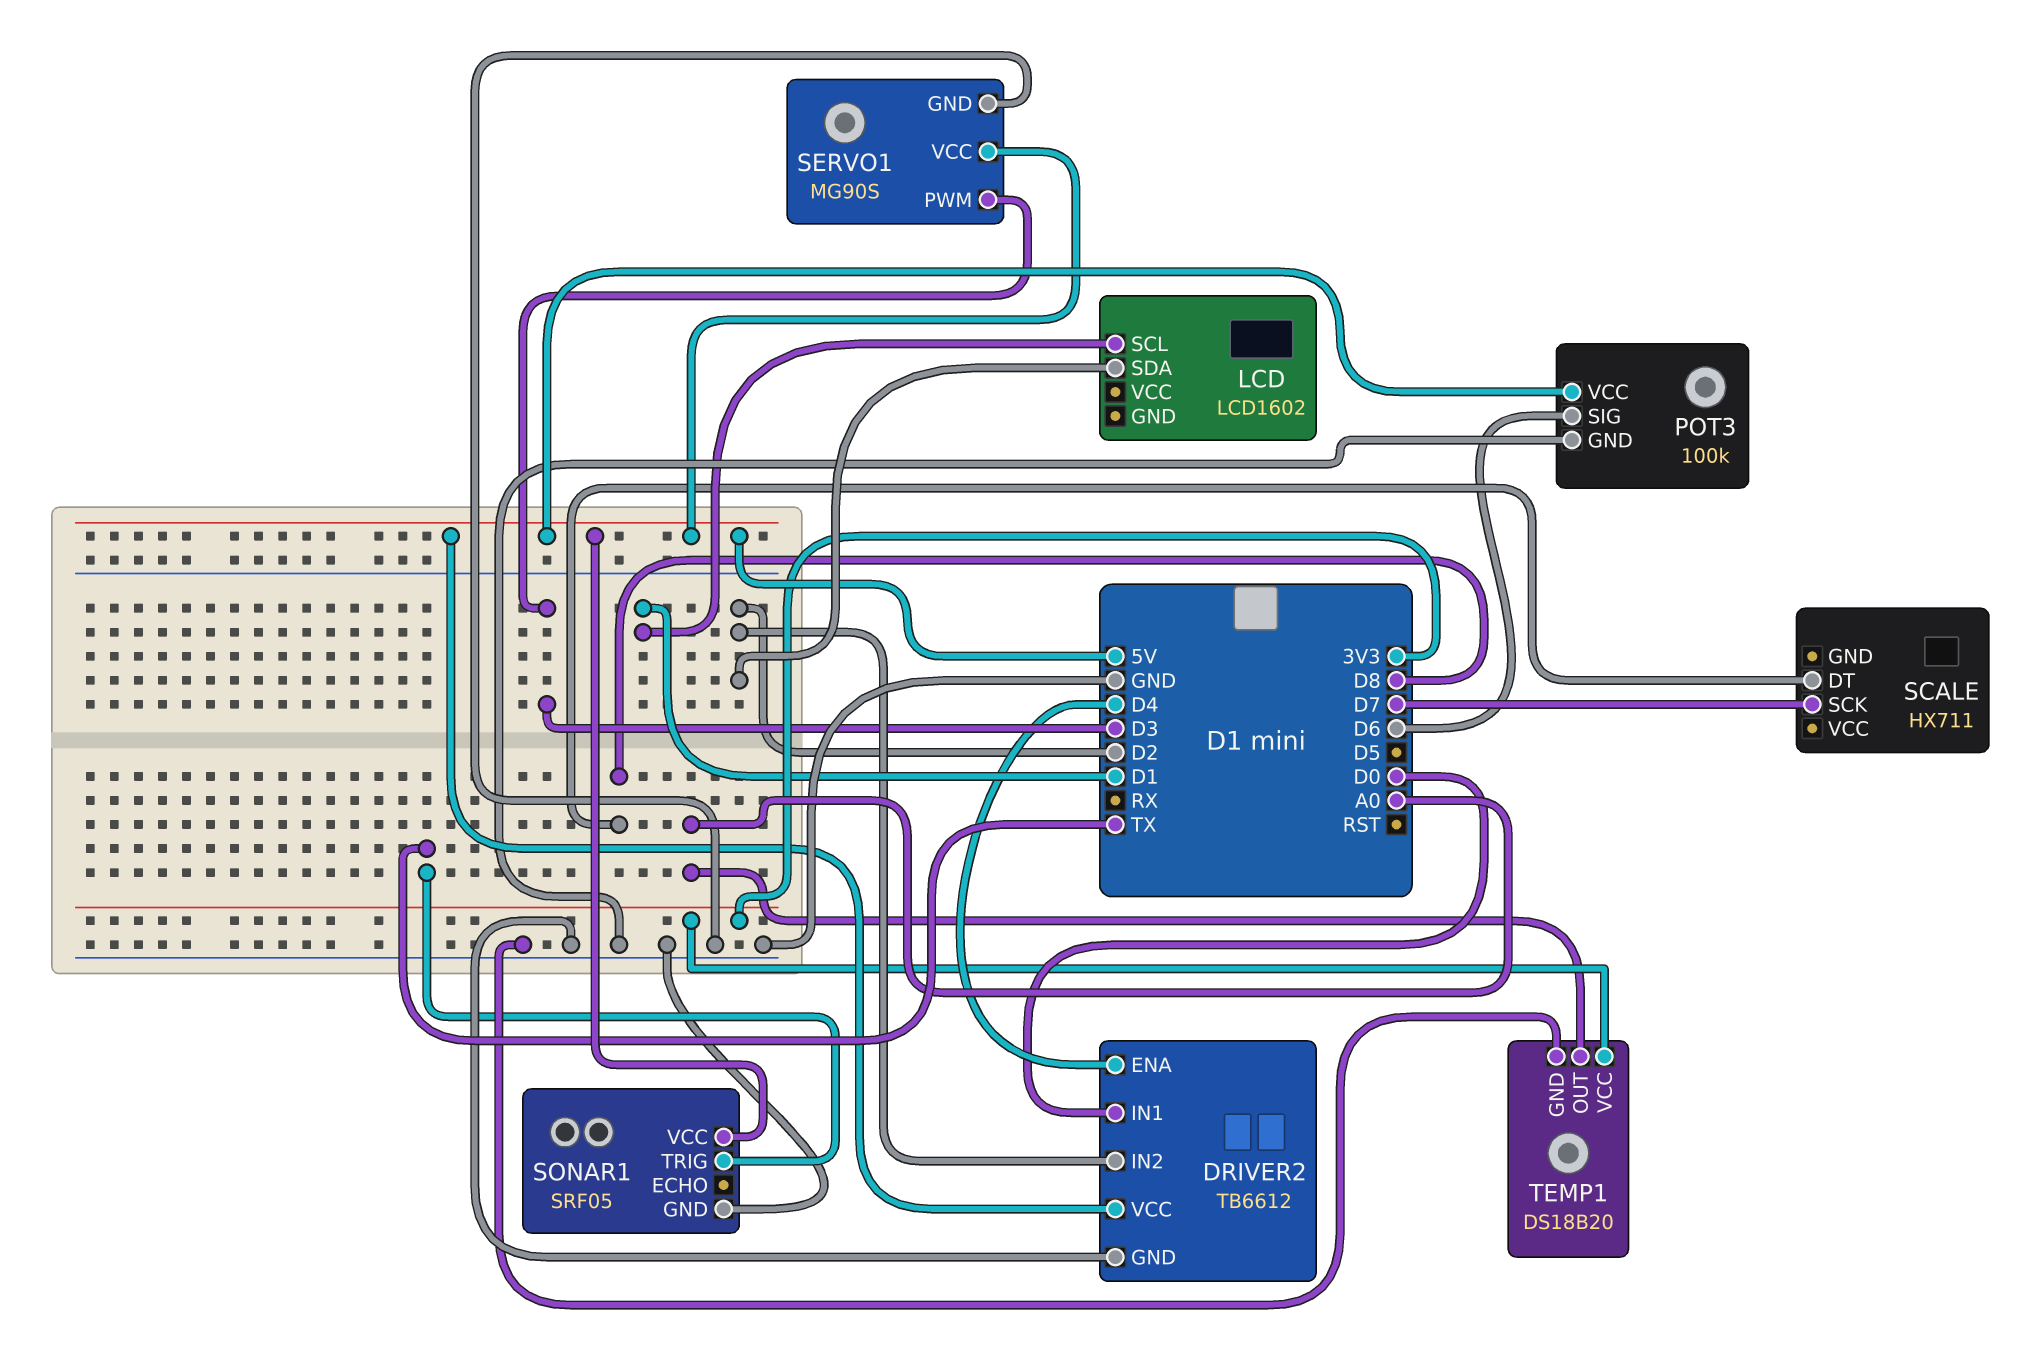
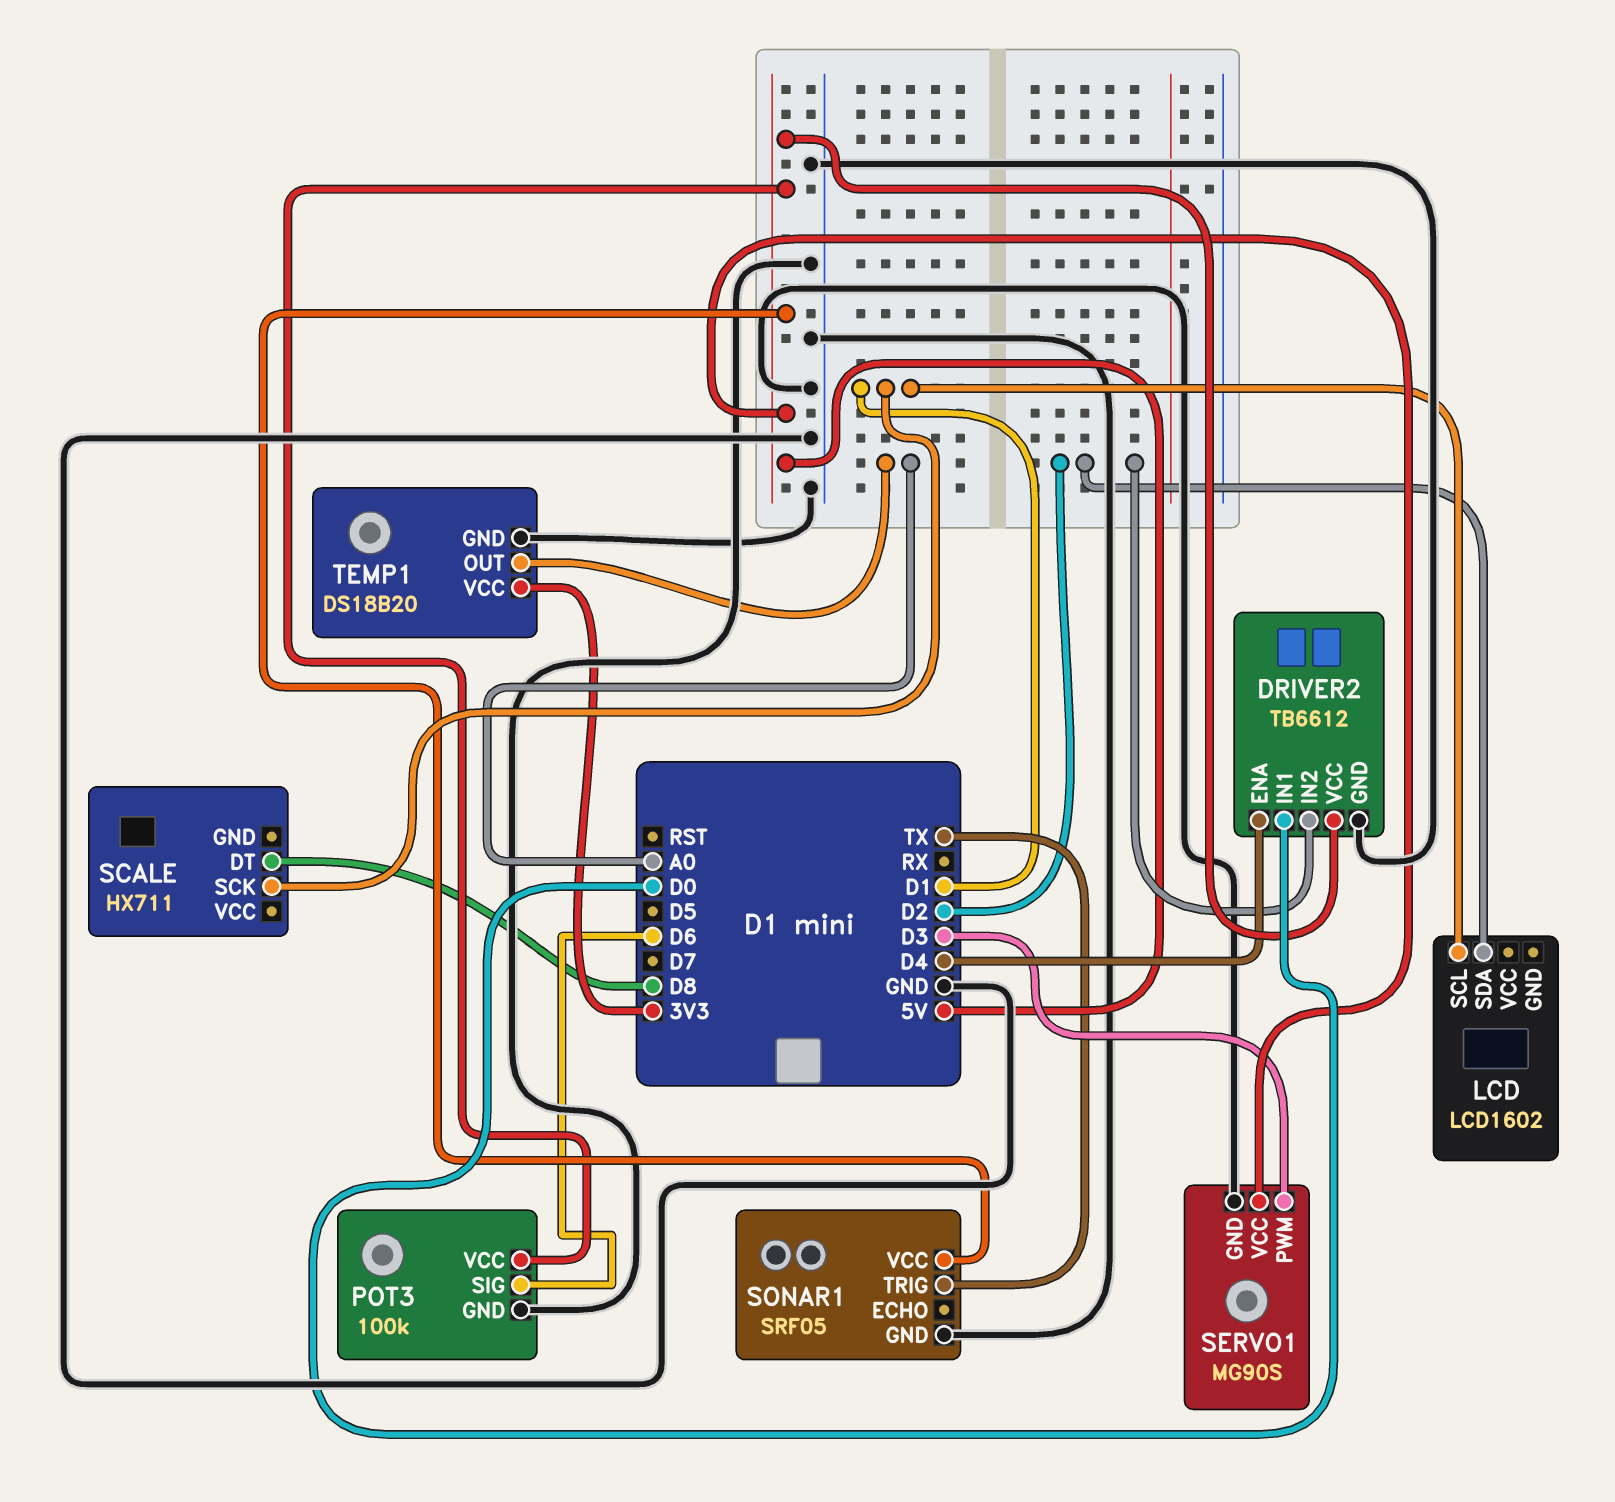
SCALE pin SCK: D7 -> D1

